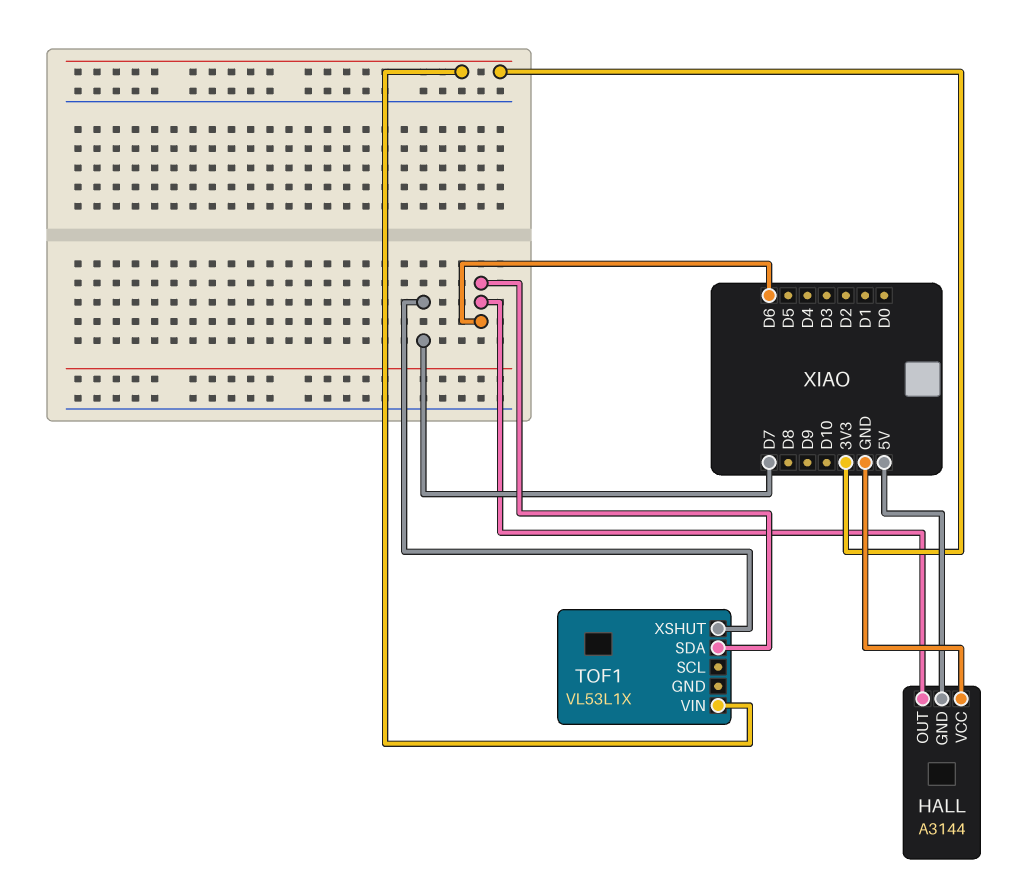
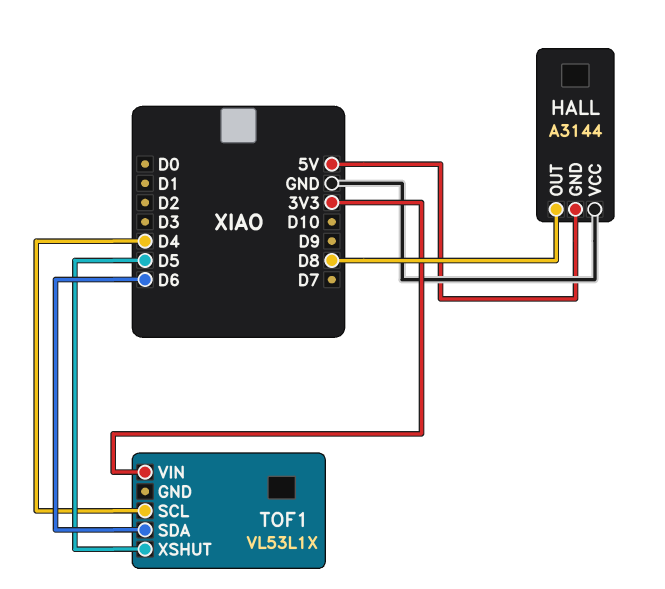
HALL pin OUT: D6 -> D8
TOF1 pin SCL: none -> D4
TOF1 pin XSHUT: D7 -> D5

